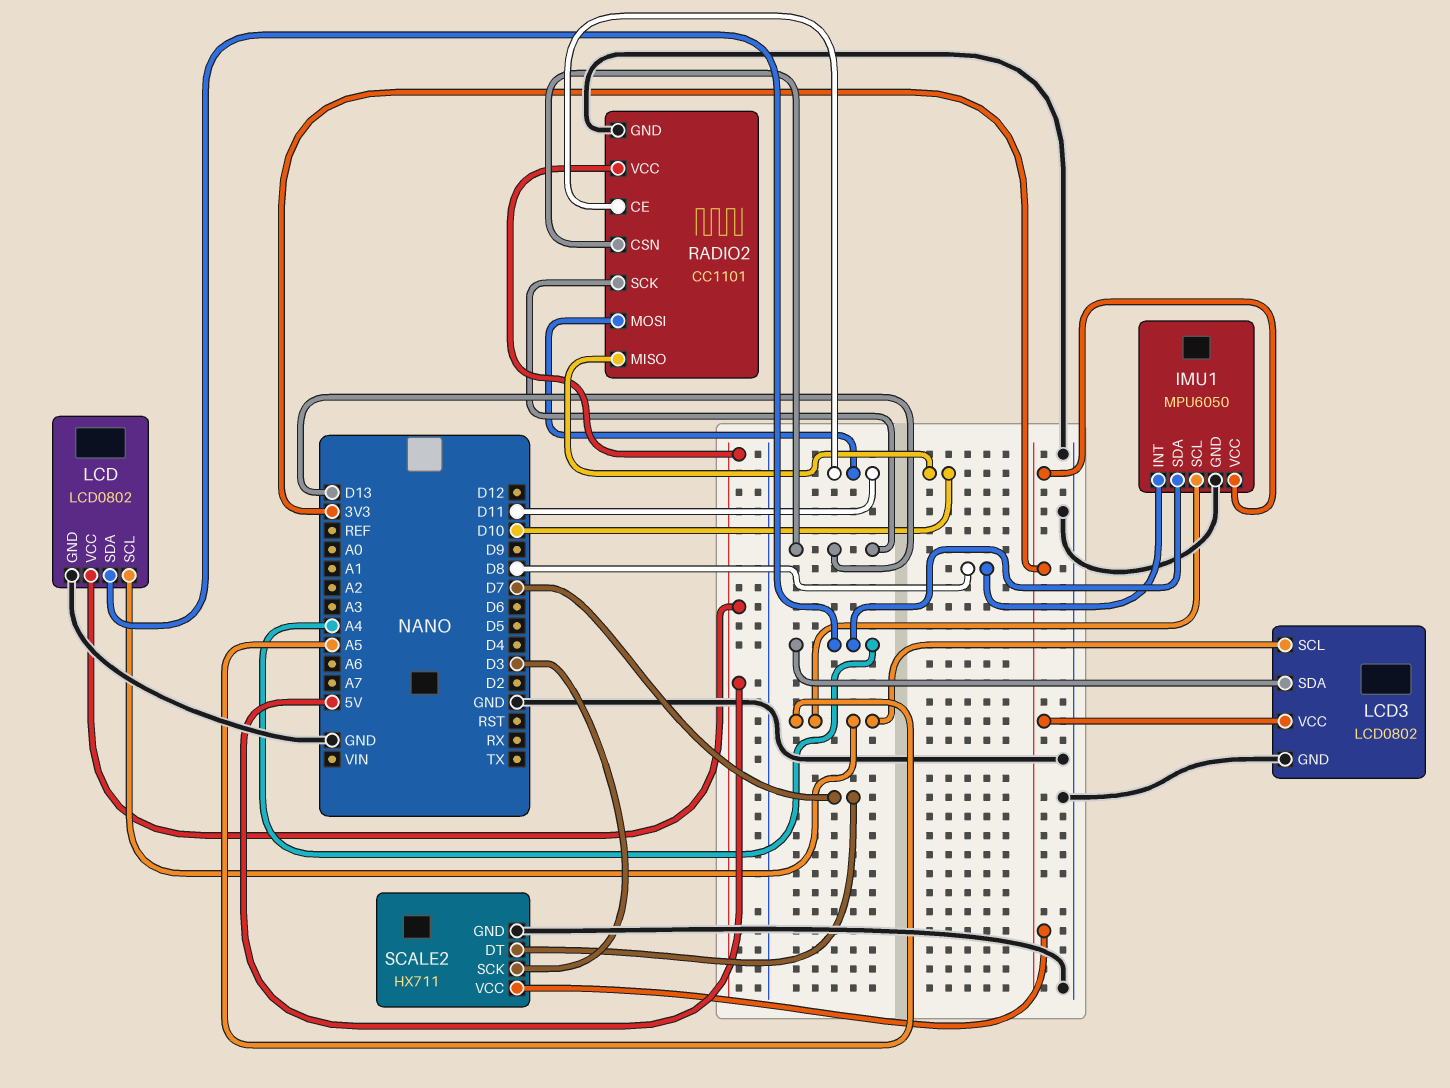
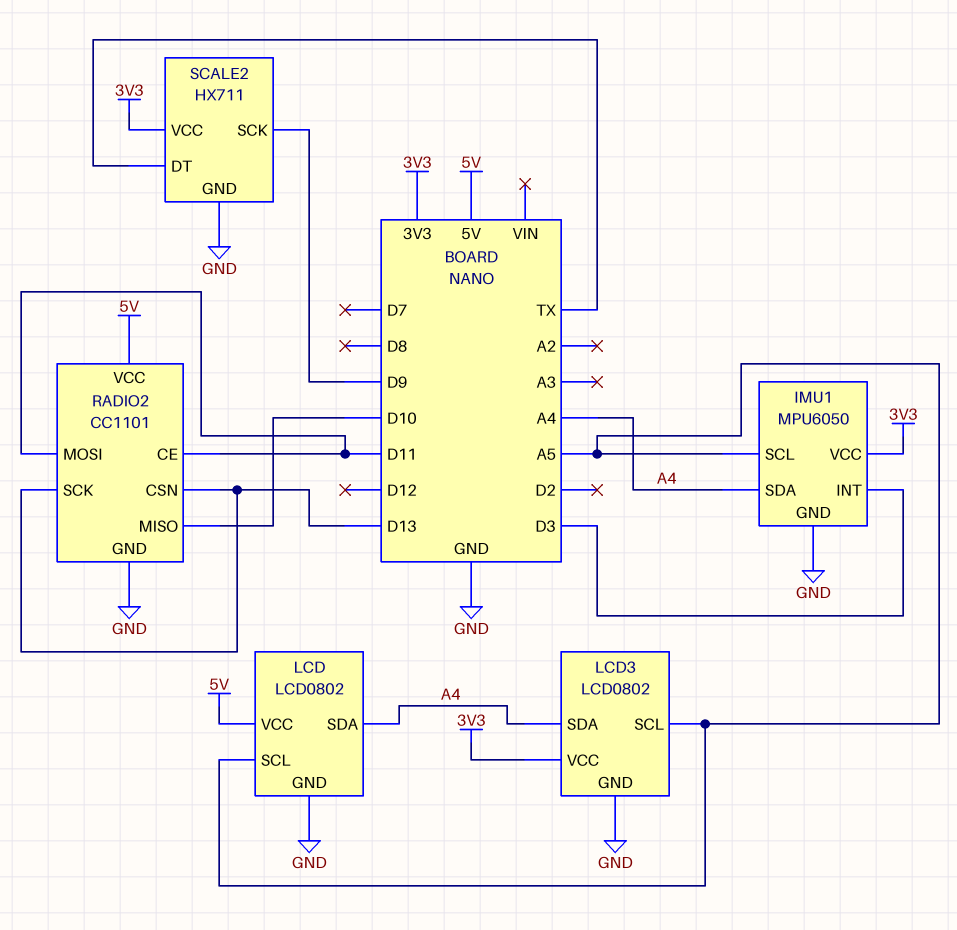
IMU1 pin INT: D8 -> D3
SCALE2 pin DT: D7 -> TX
SCALE2 pin SCK: D3 -> D9

